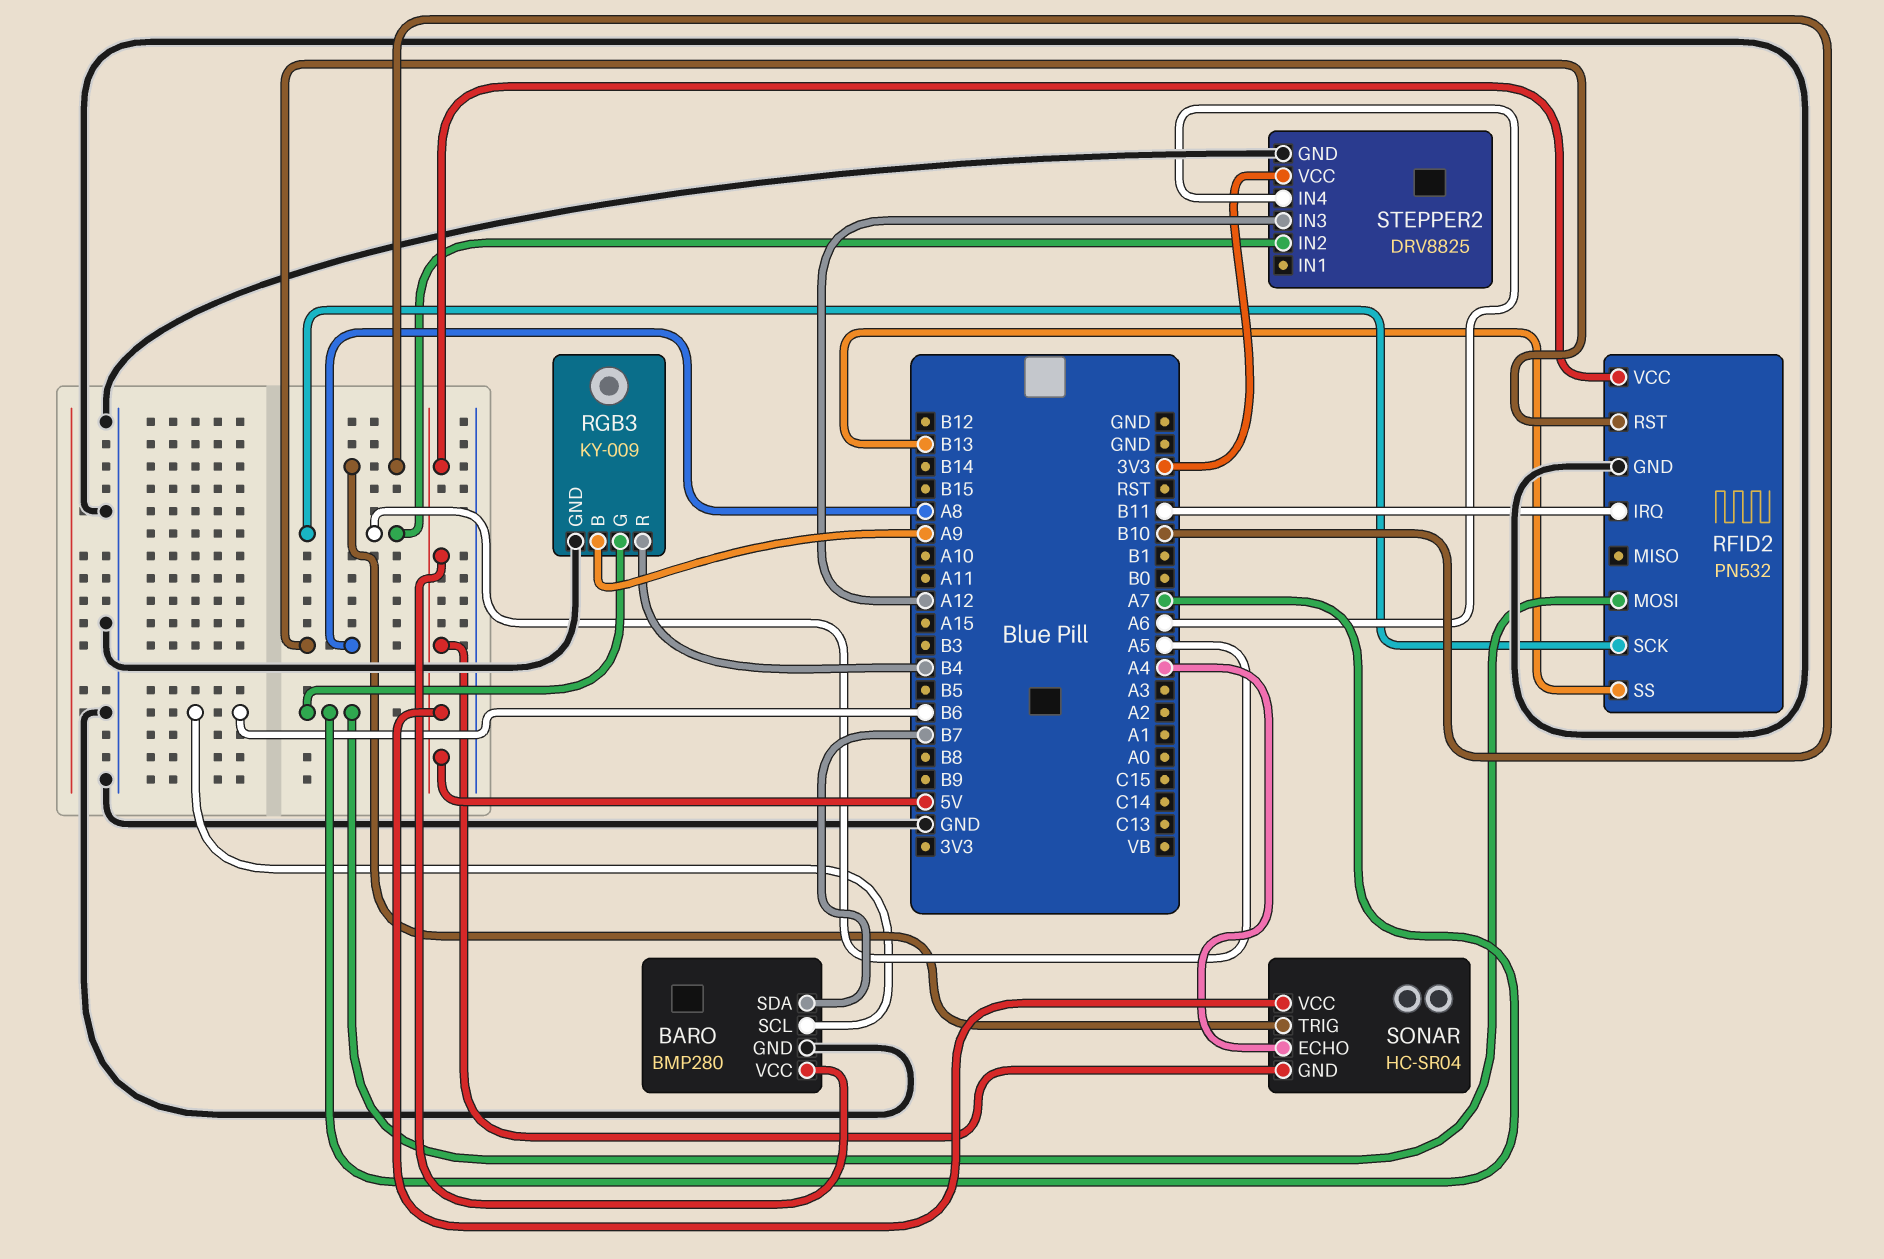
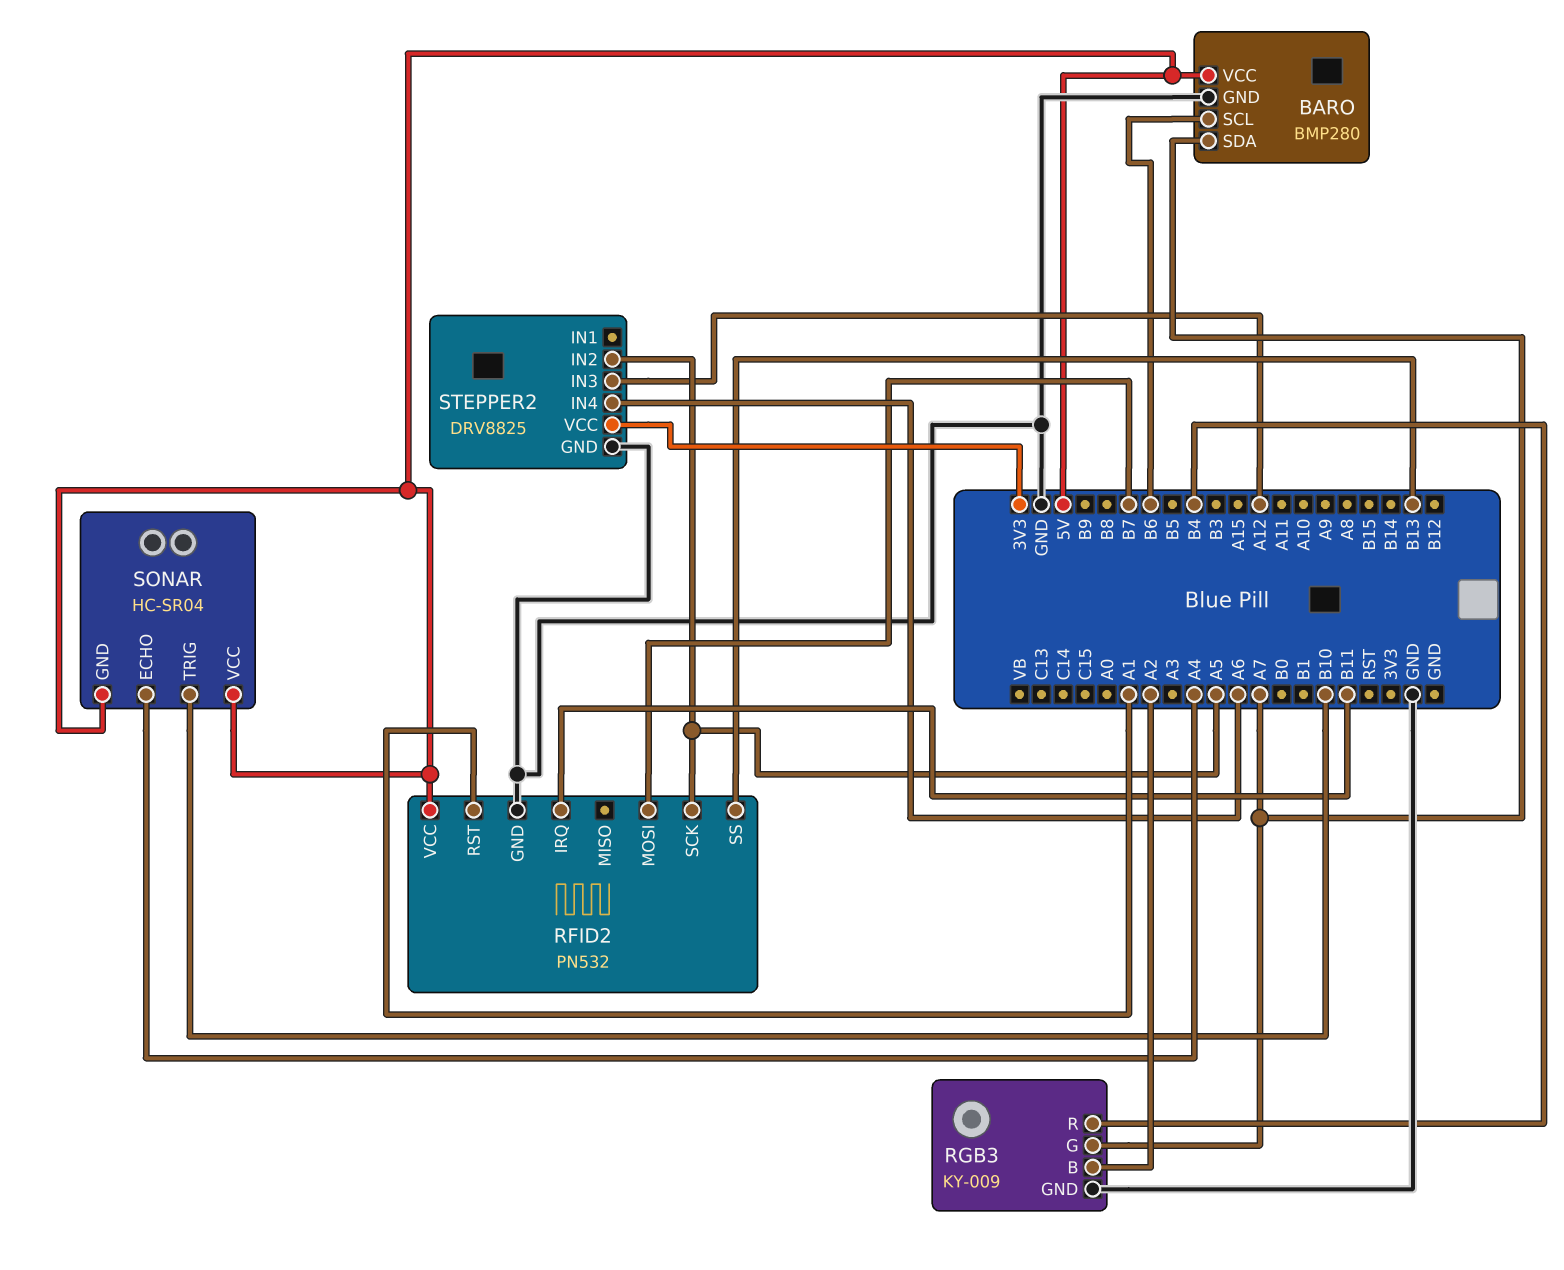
BARO pin SDA: B7 -> A7
RFID2 pin MOSI: A7 -> B7
RFID2 pin RST: A8 -> A1
RGB3 pin B: A9 -> A2

